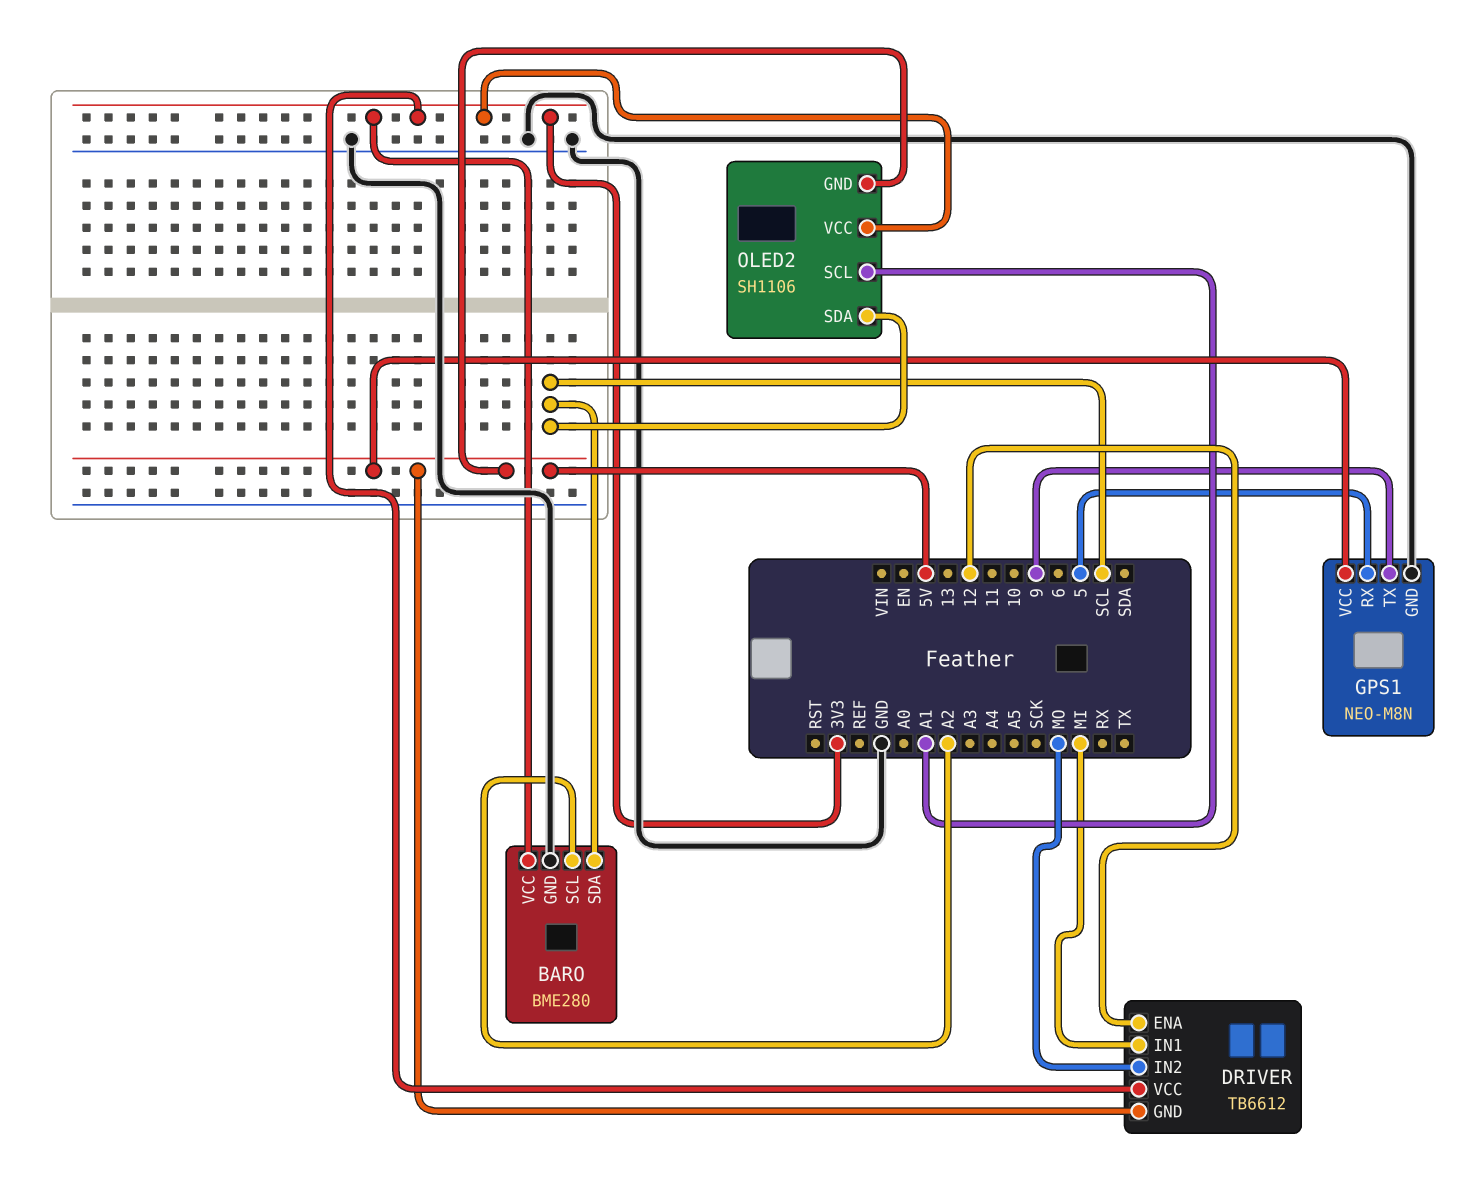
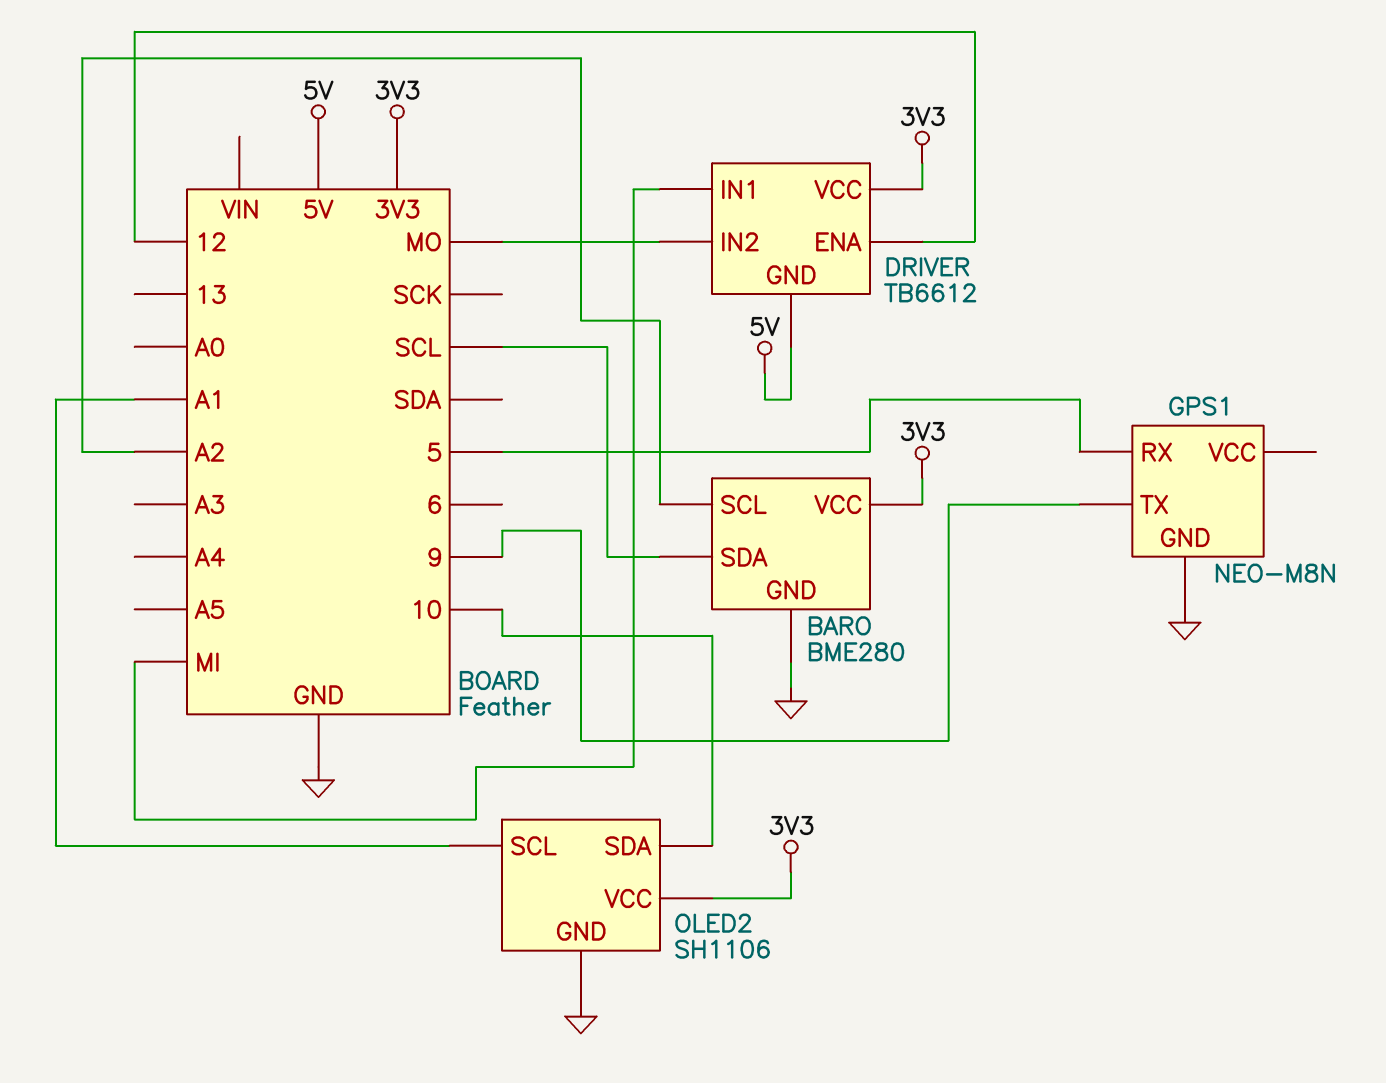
GPS1 pin VCC: 5V -> none
OLED2 pin GND: 5V -> GND
OLED2 pin SDA: SCL -> 10

